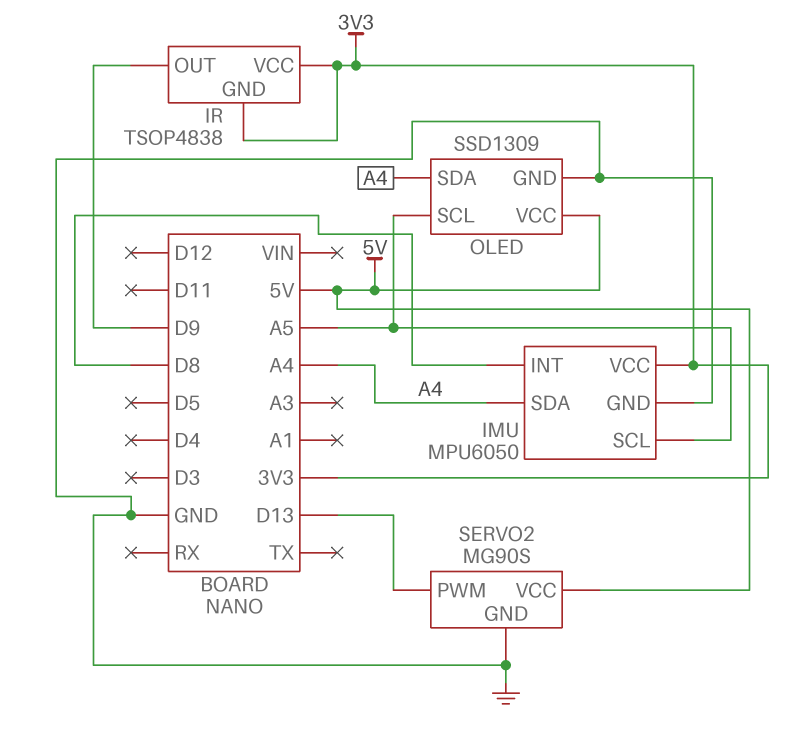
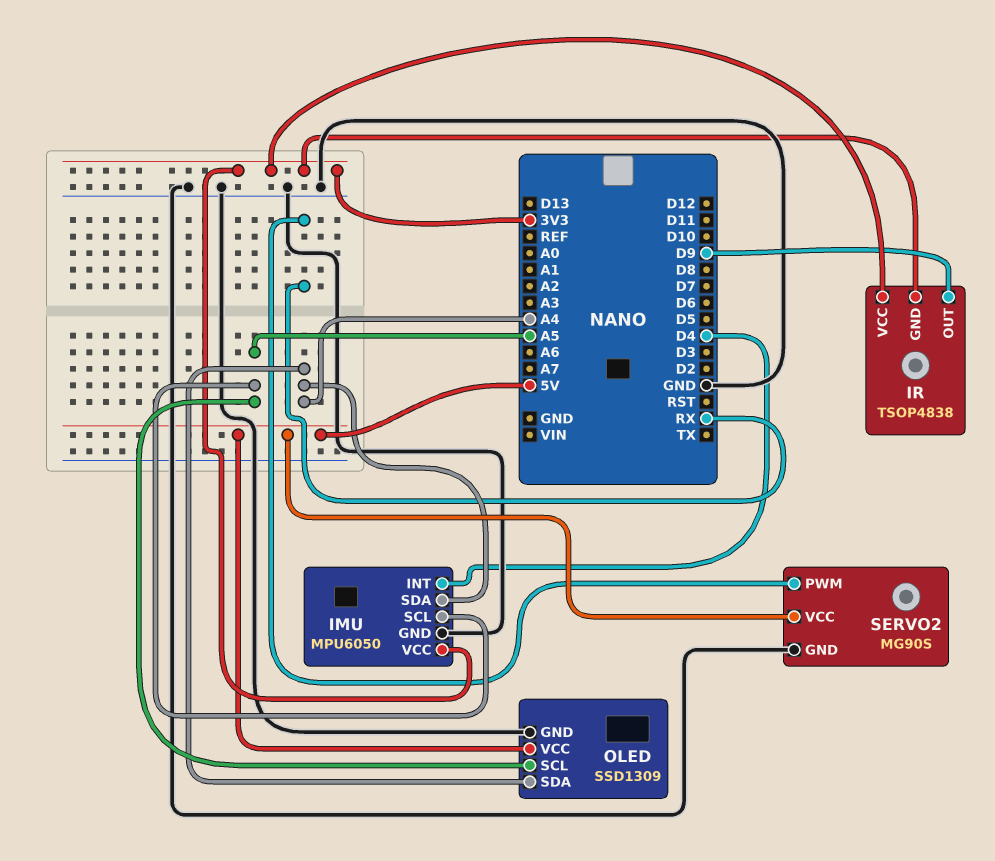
IMU pin INT: D8 -> D4
SERVO2 pin PWM: D13 -> RX

